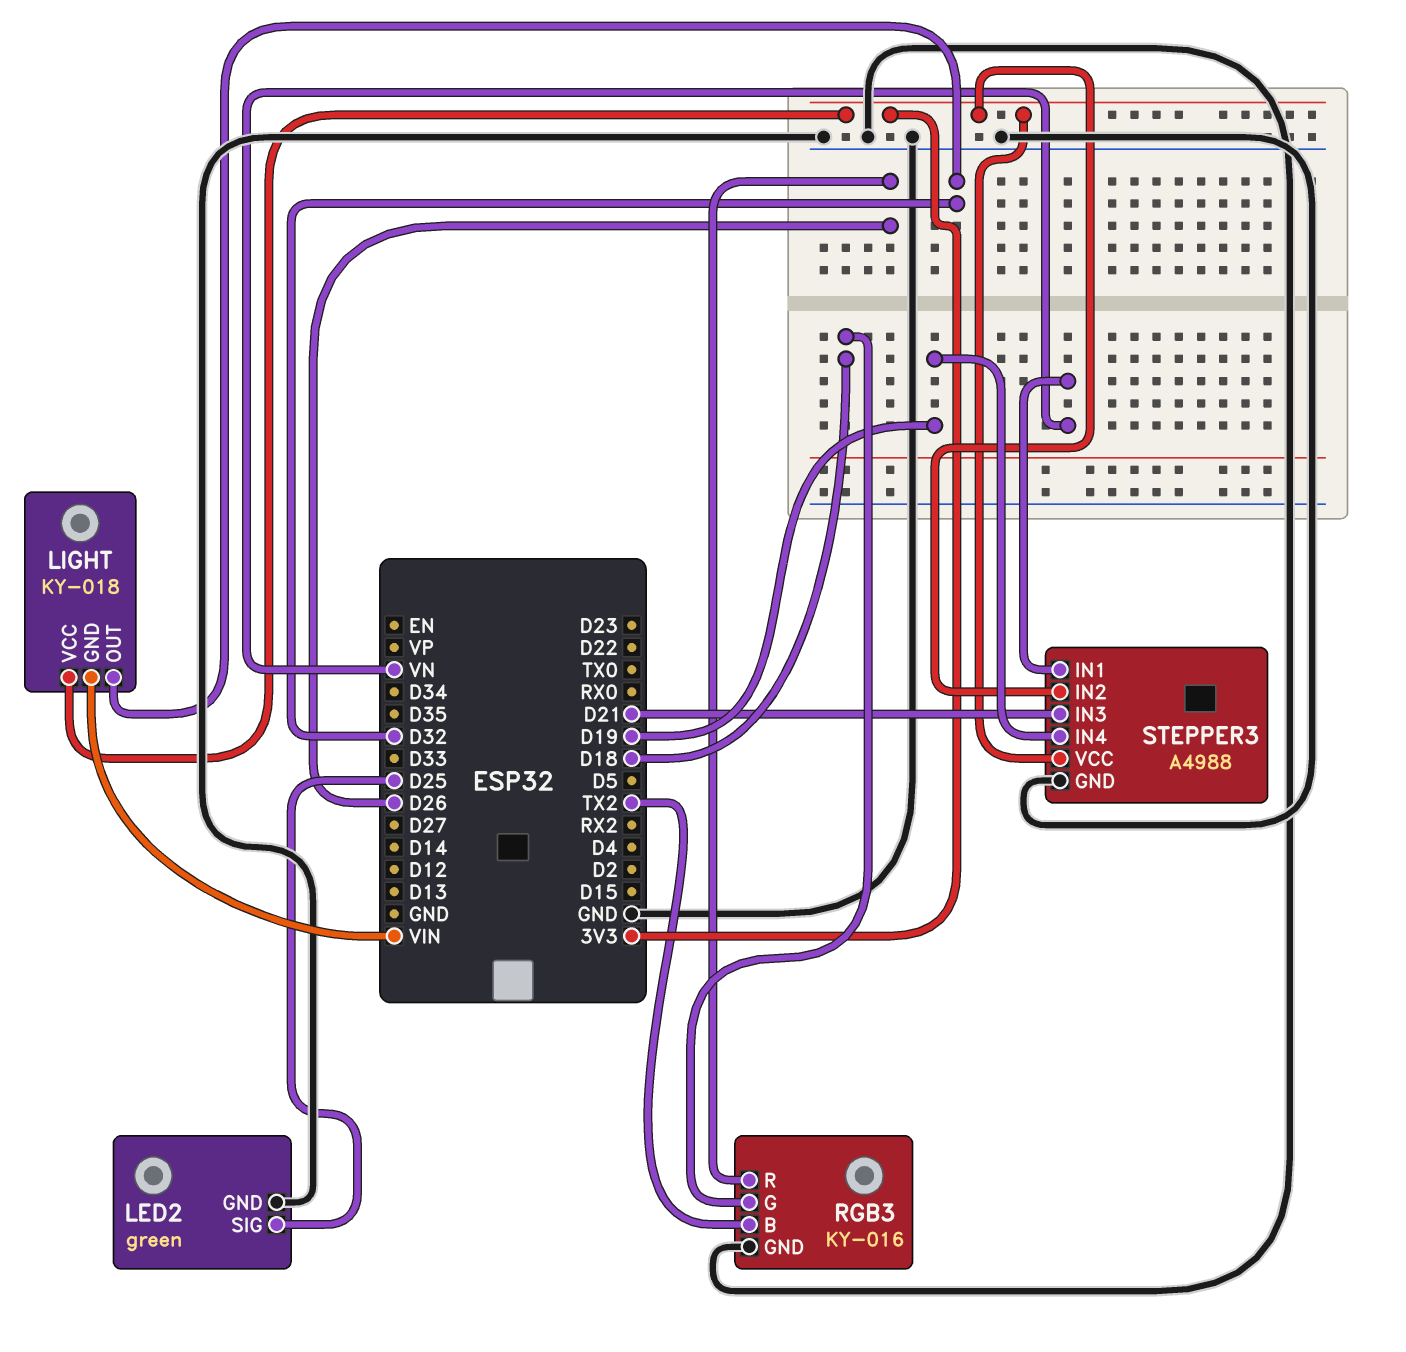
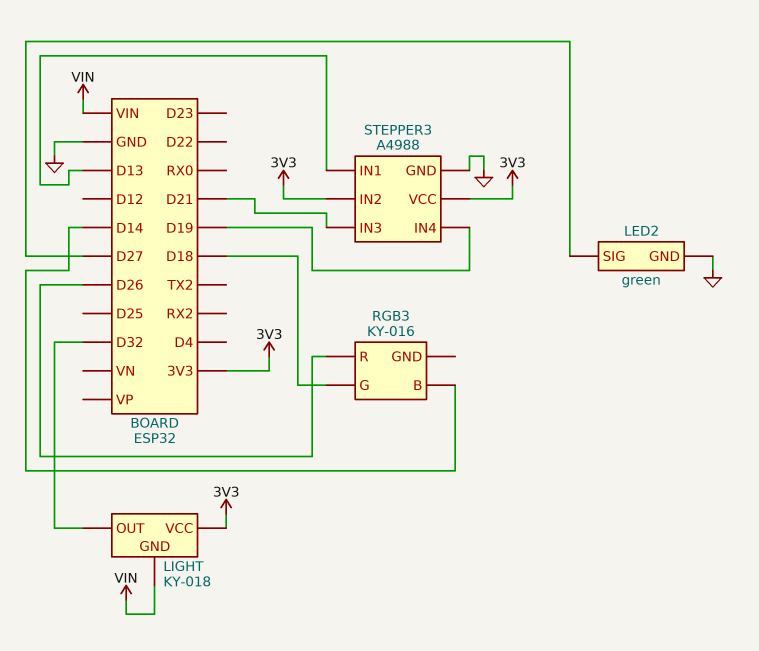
LED2 pin SIG: D25 -> D27
RGB3 pin B: TX2 -> D14
RGB3 pin GND: GND -> none
STEPPER3 pin IN1: VN -> D13

